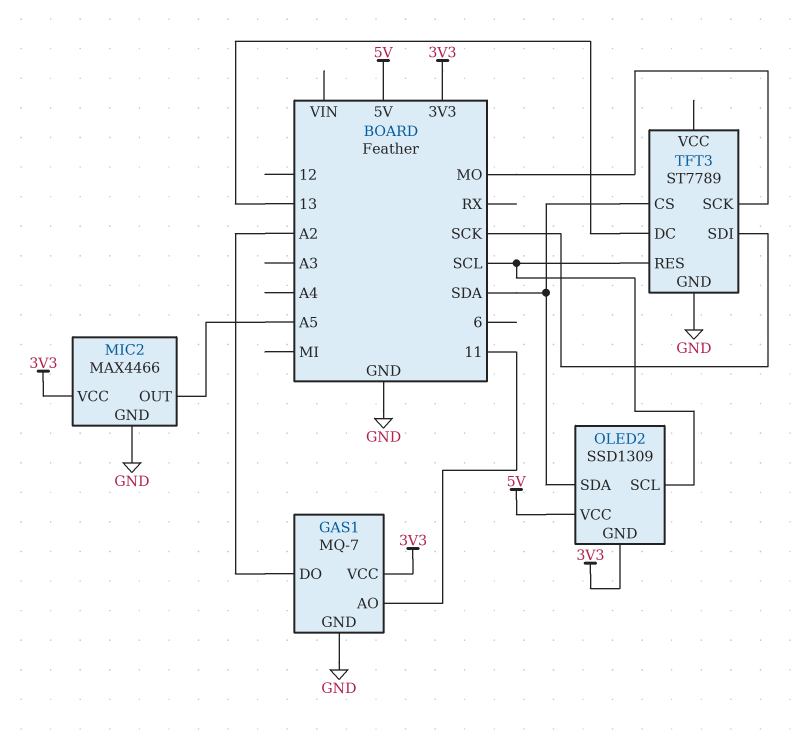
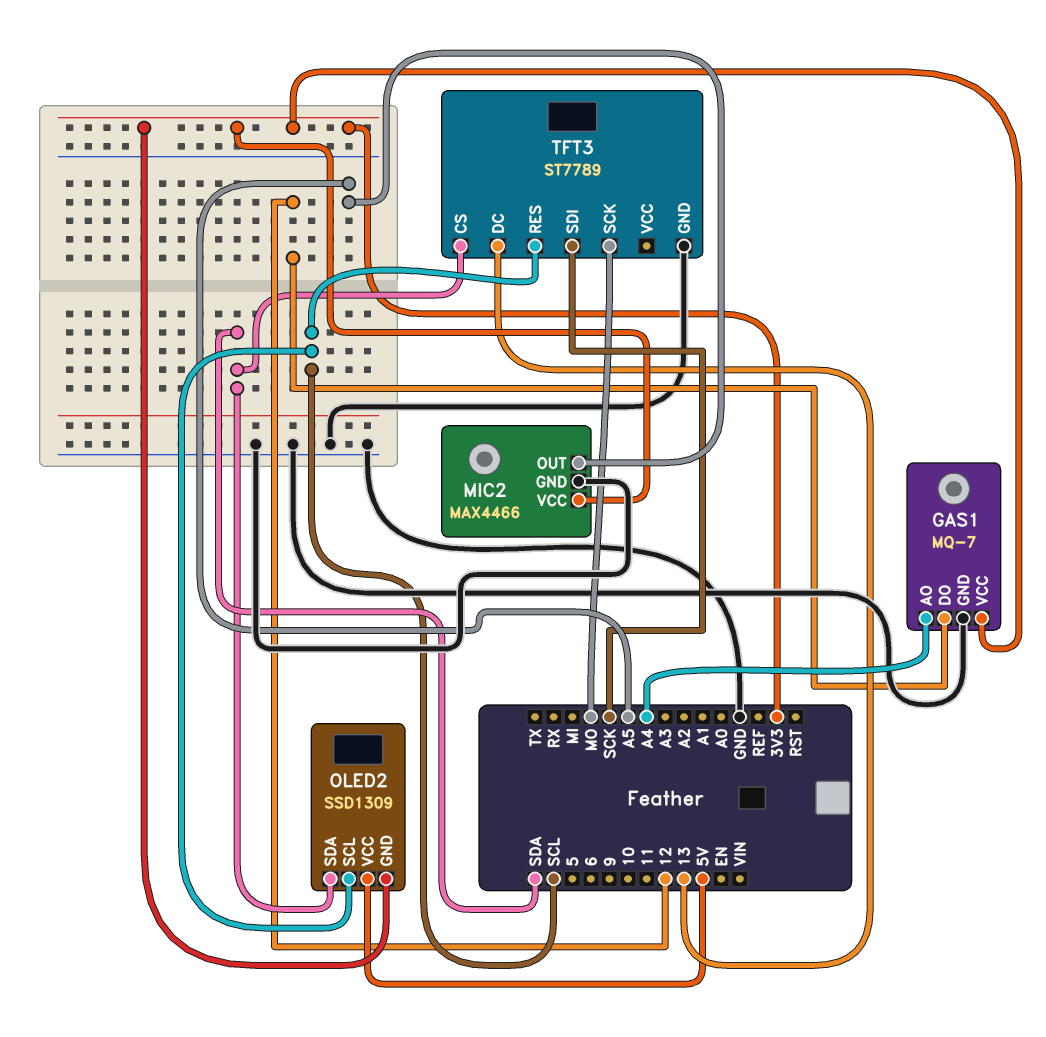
GAS1 pin AO: 11 -> A4
GAS1 pin DO: A2 -> 12

